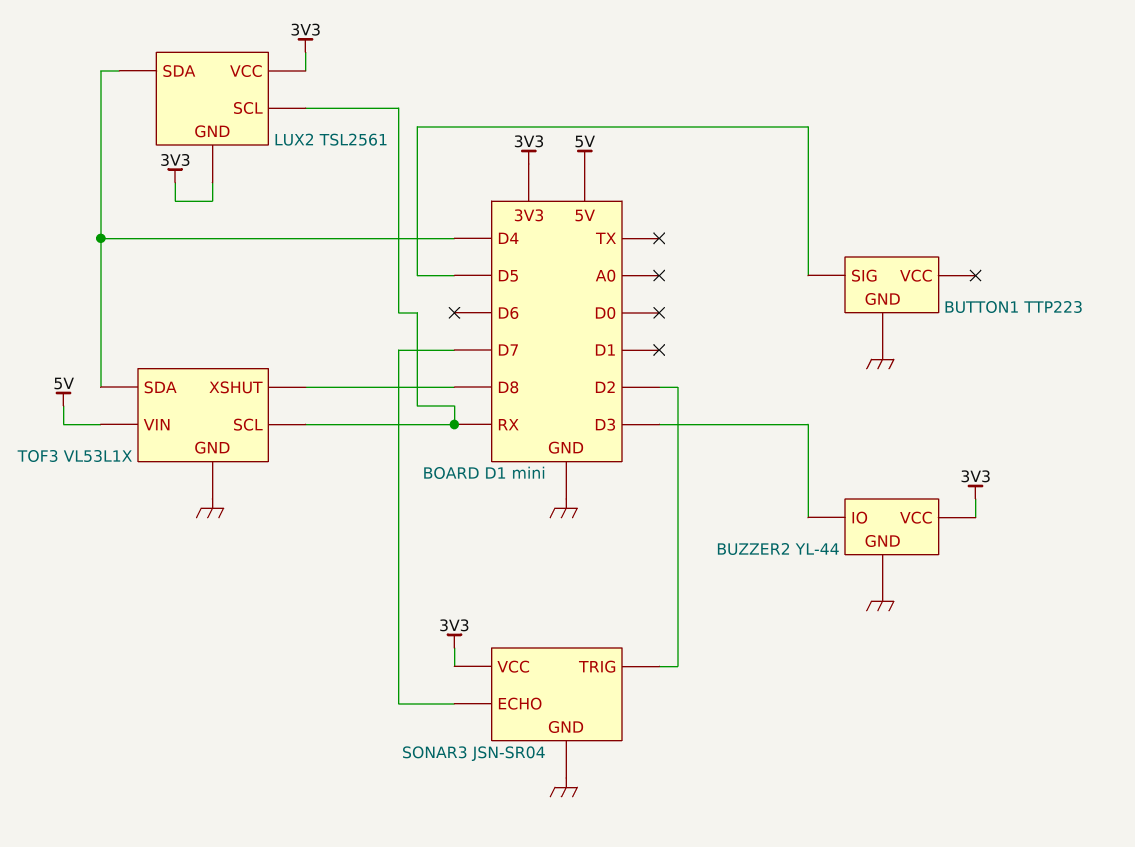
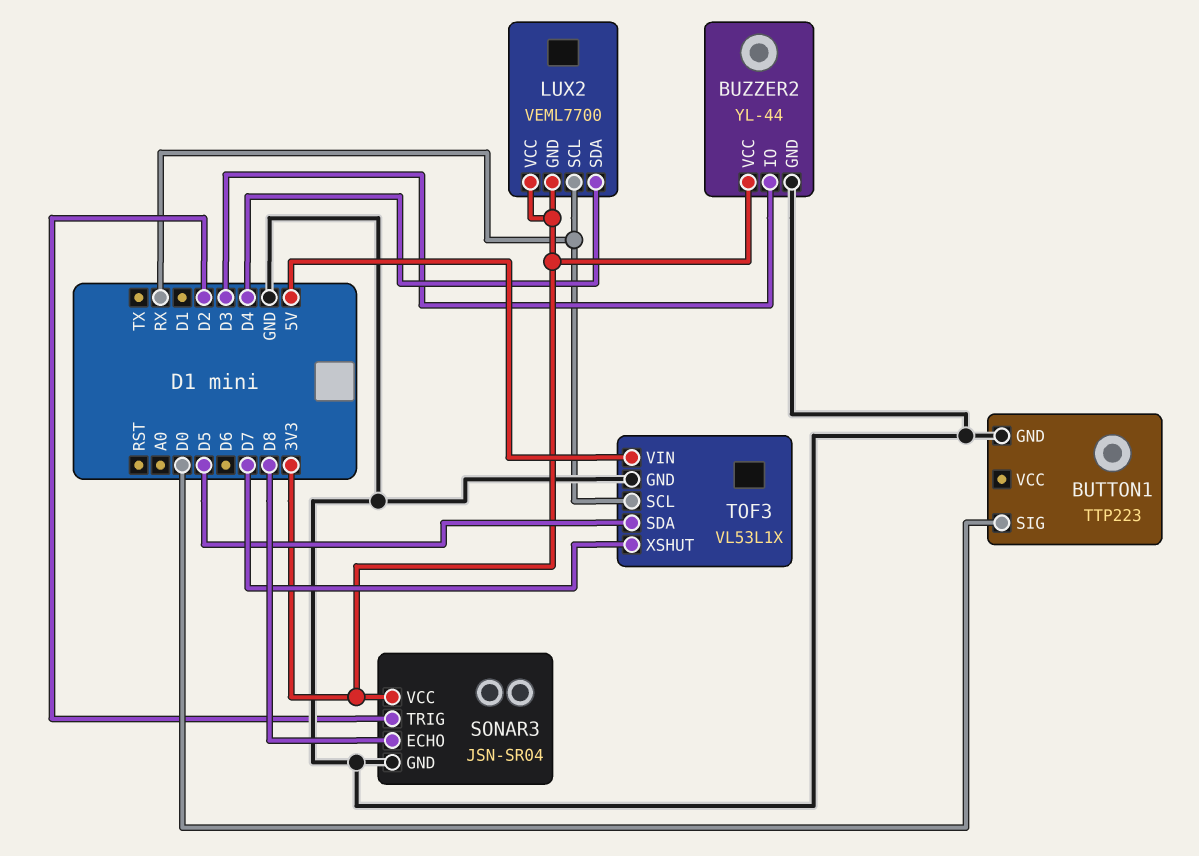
BUTTON1 pin SIG: D5 -> D0
LUX2: TSL2561 -> VEML7700
SONAR3 pin ECHO: D7 -> D8
TOF3 pin SDA: D4 -> D5
TOF3 pin XSHUT: D8 -> D7

